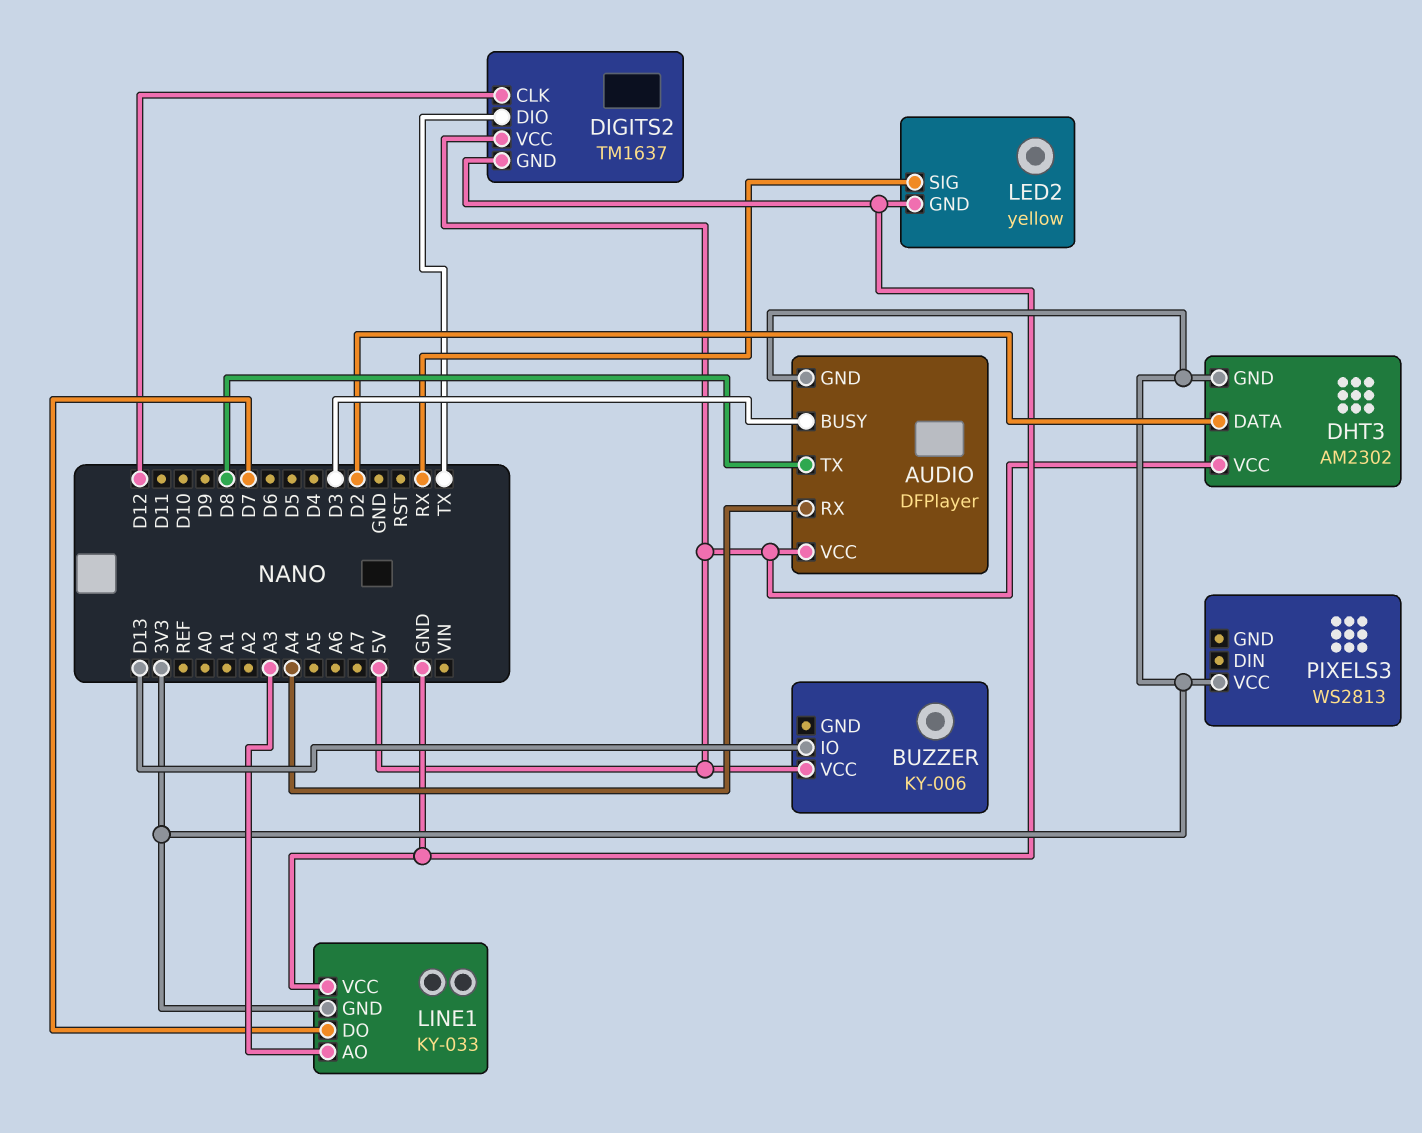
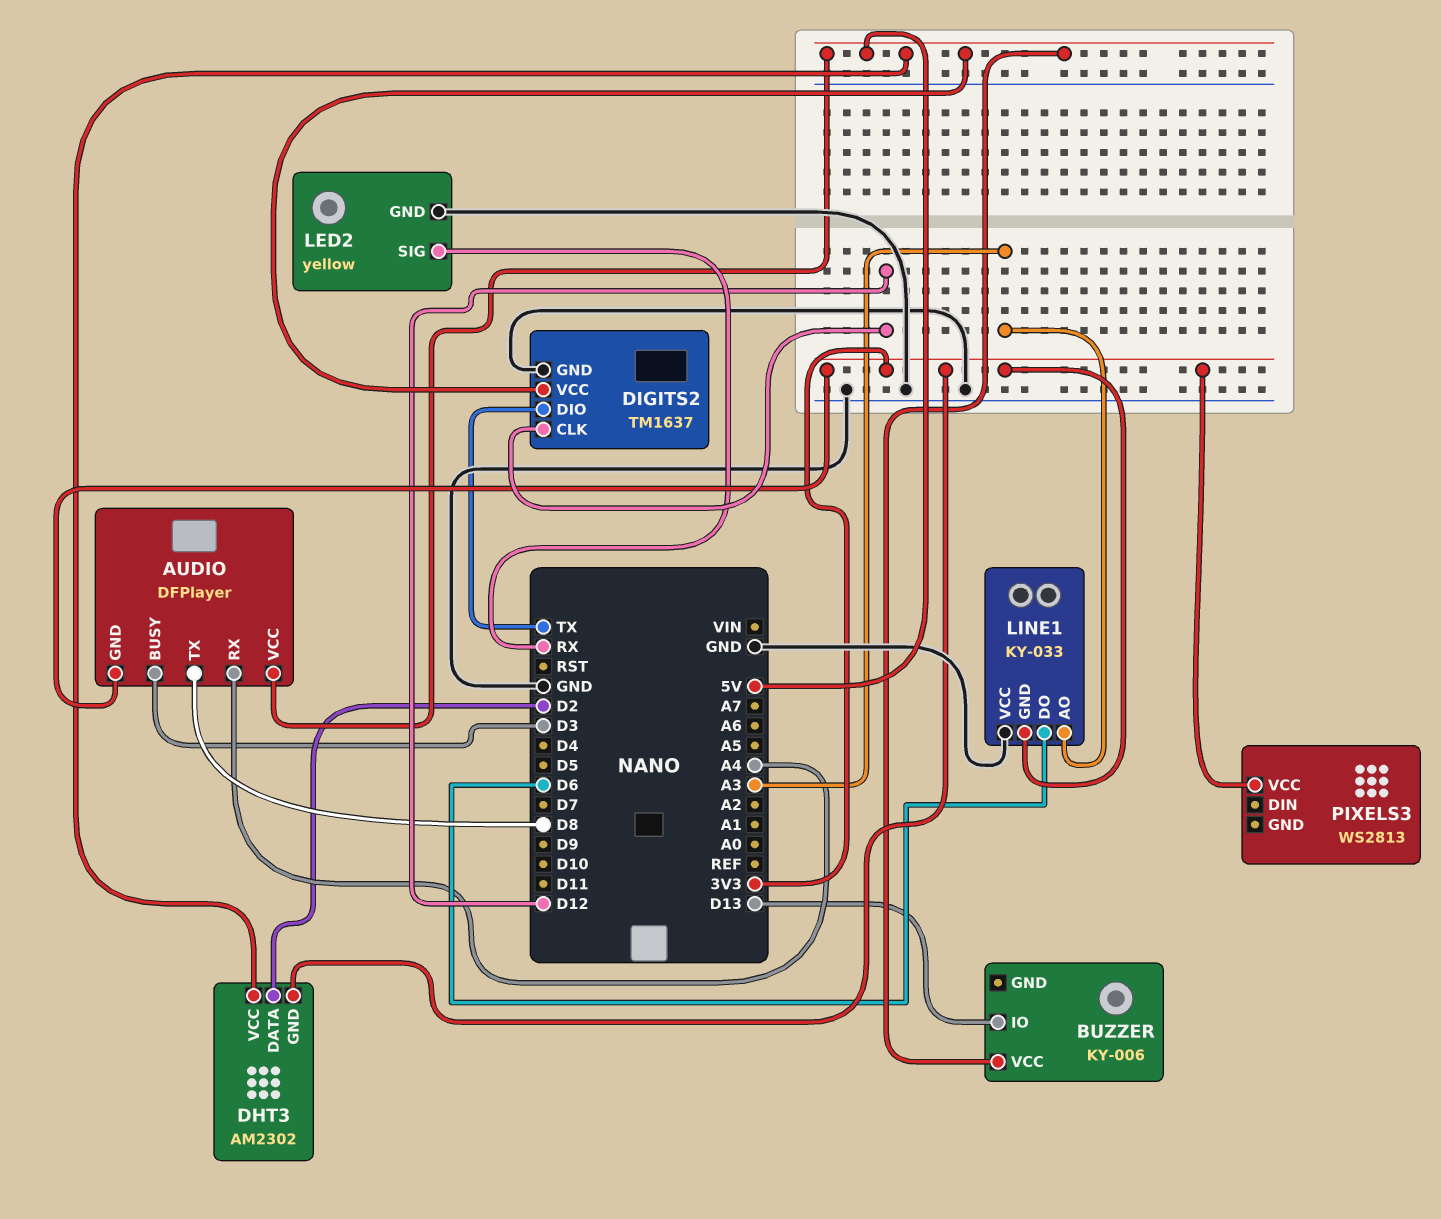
LINE1 pin DO: D7 -> D6

